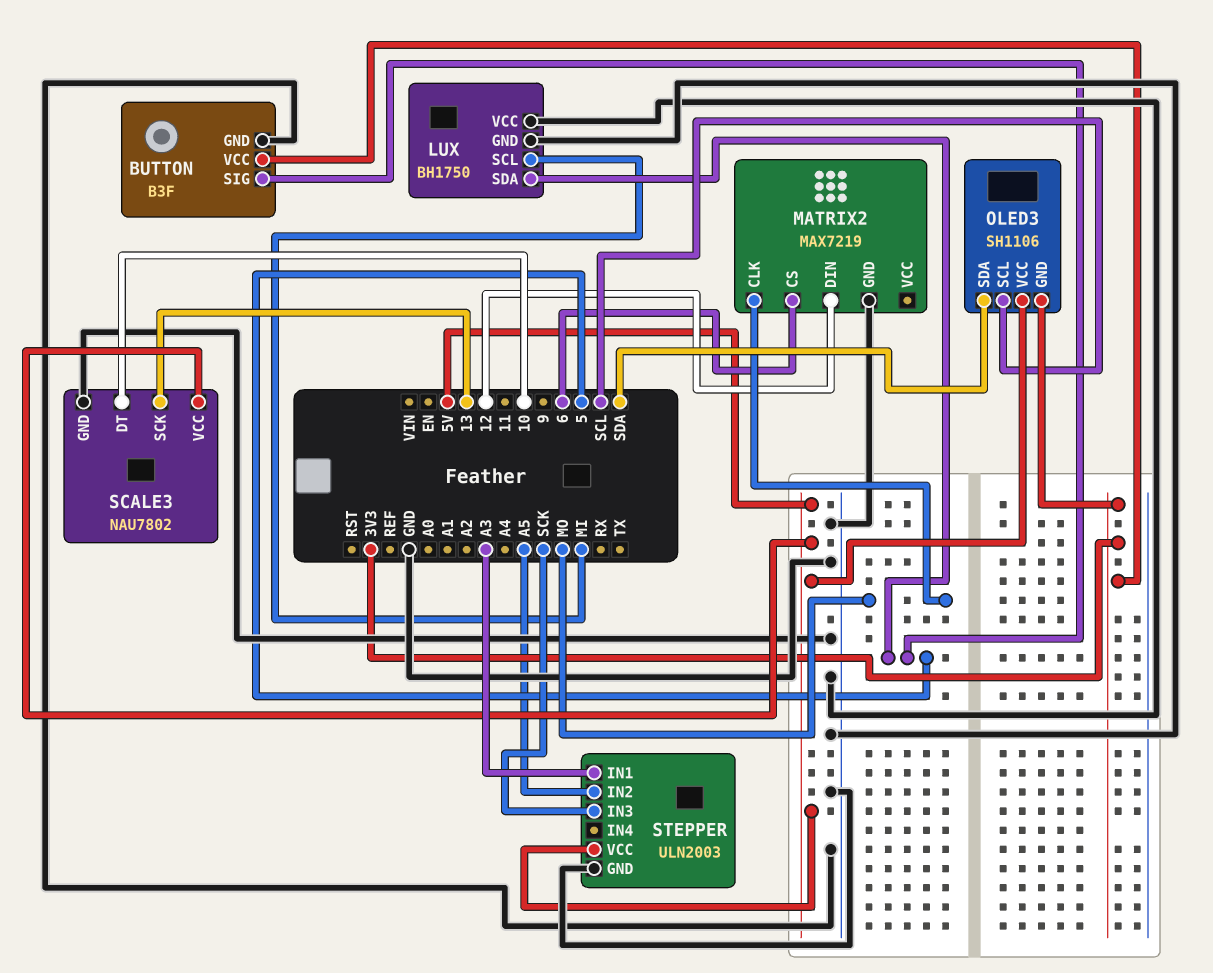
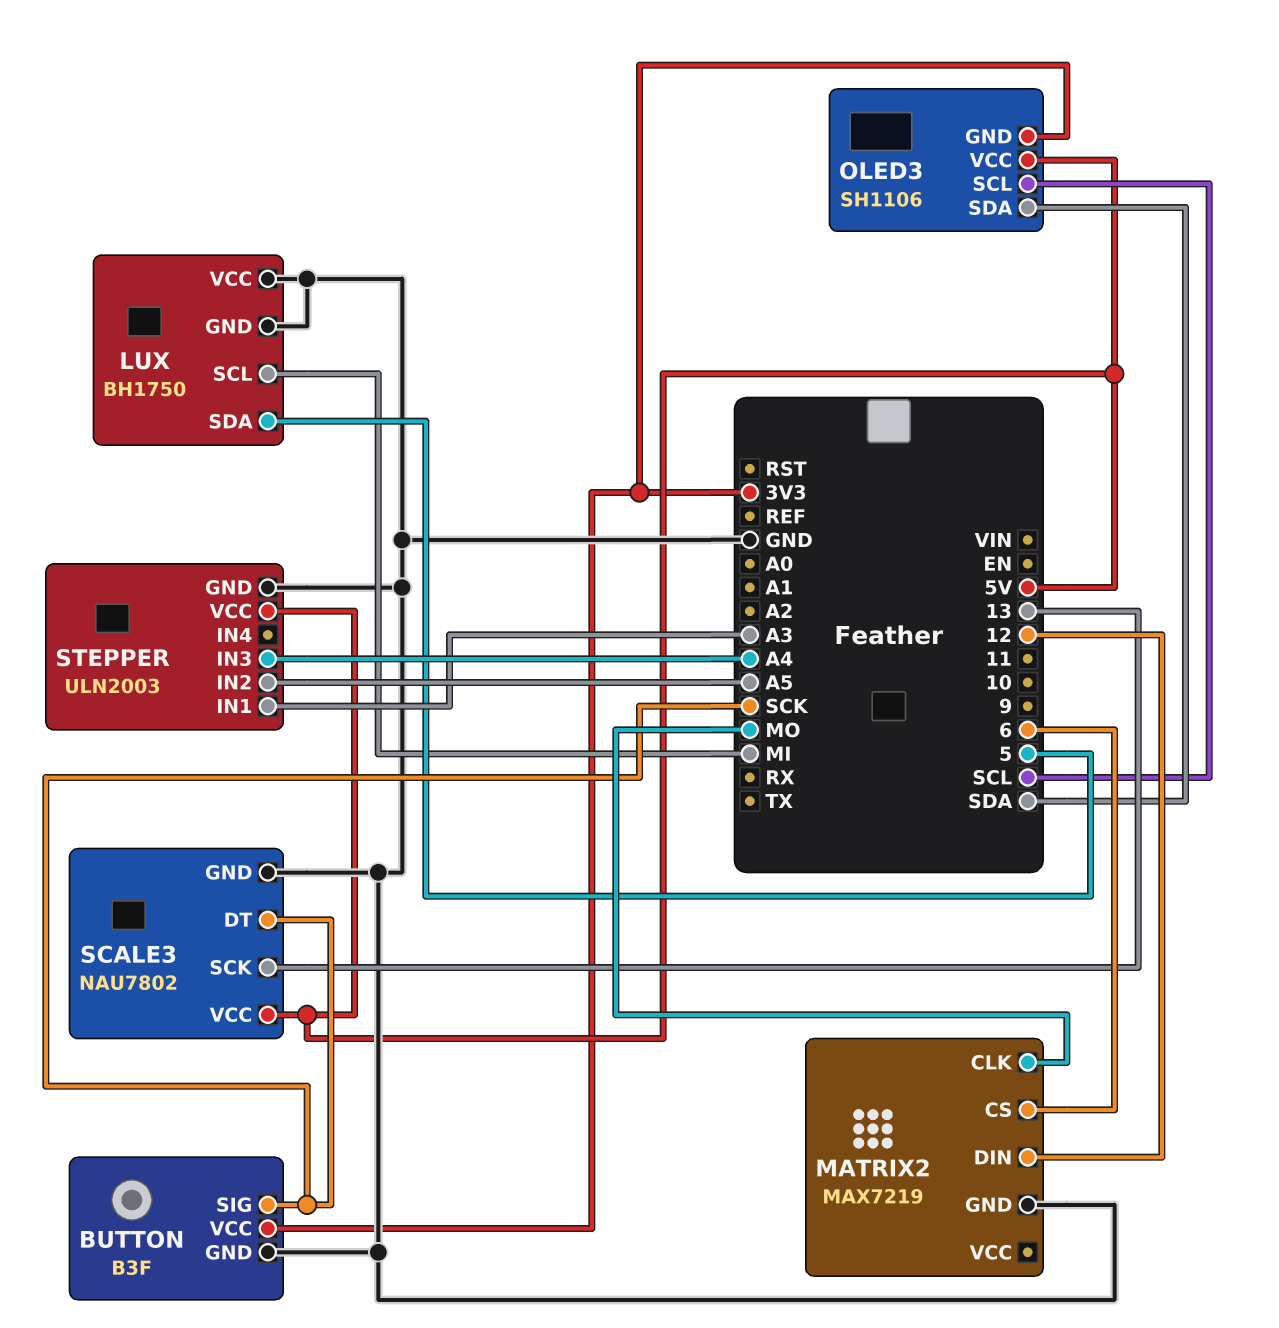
BUTTON pin SIG: 5 -> SCK
SCALE3 pin DT: 10 -> SCK
STEPPER pin IN3: SCK -> A4

